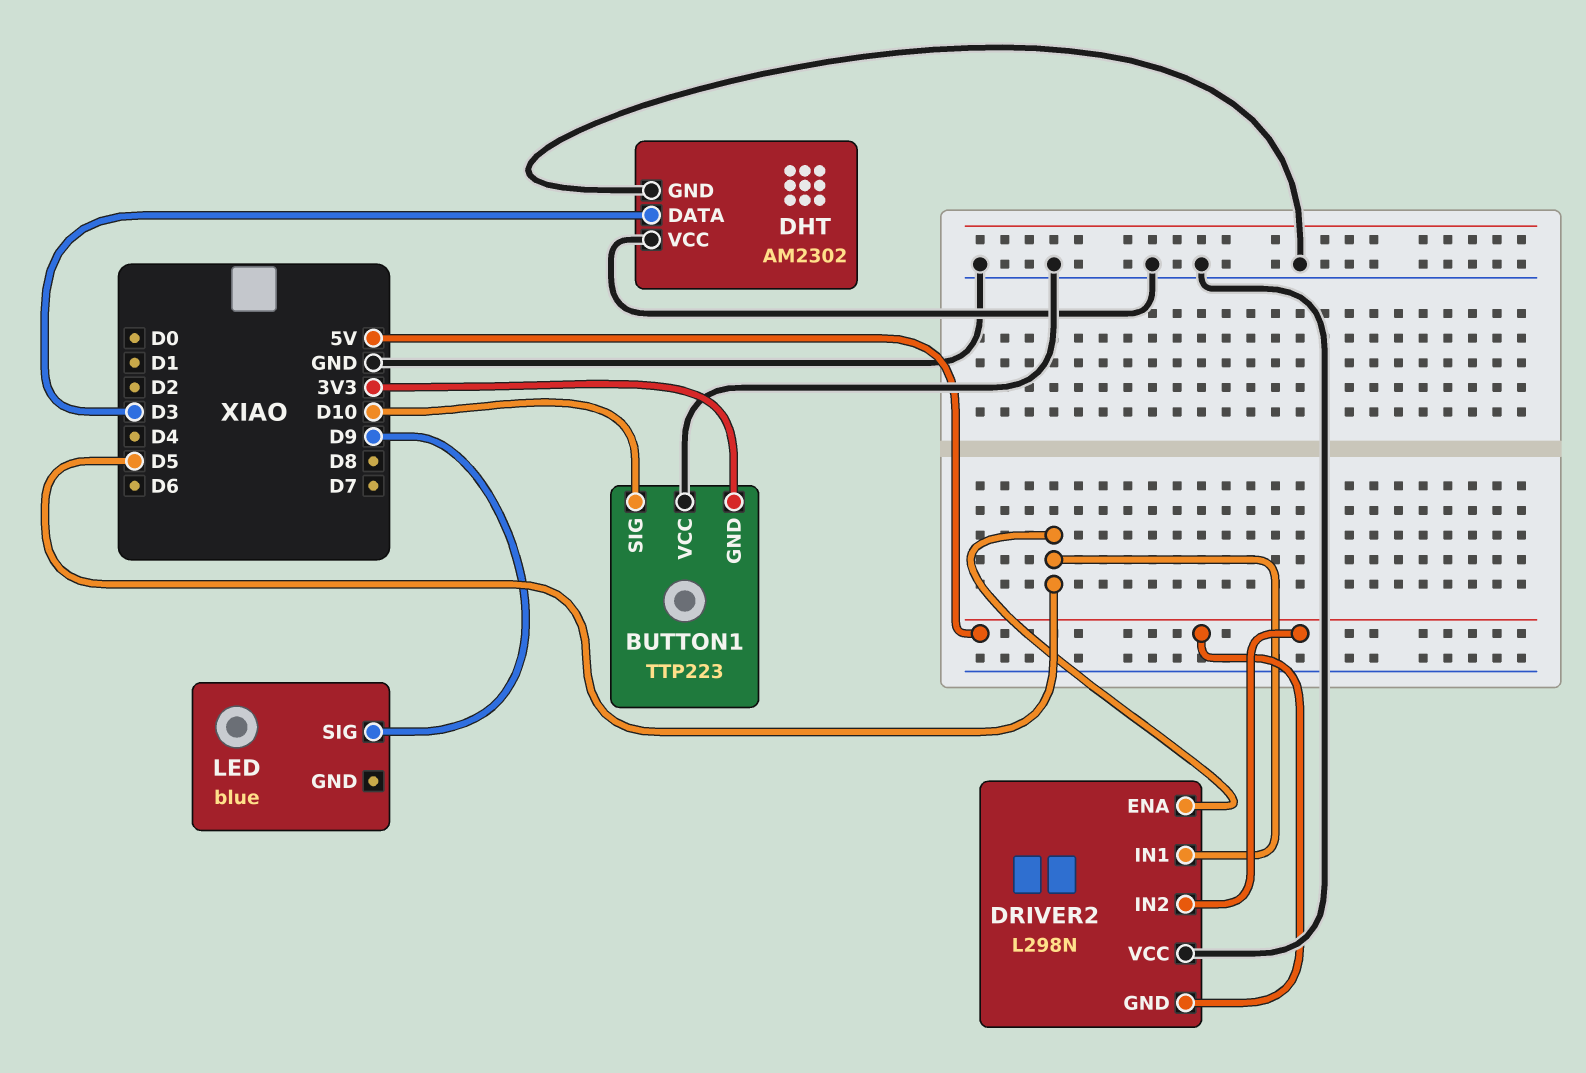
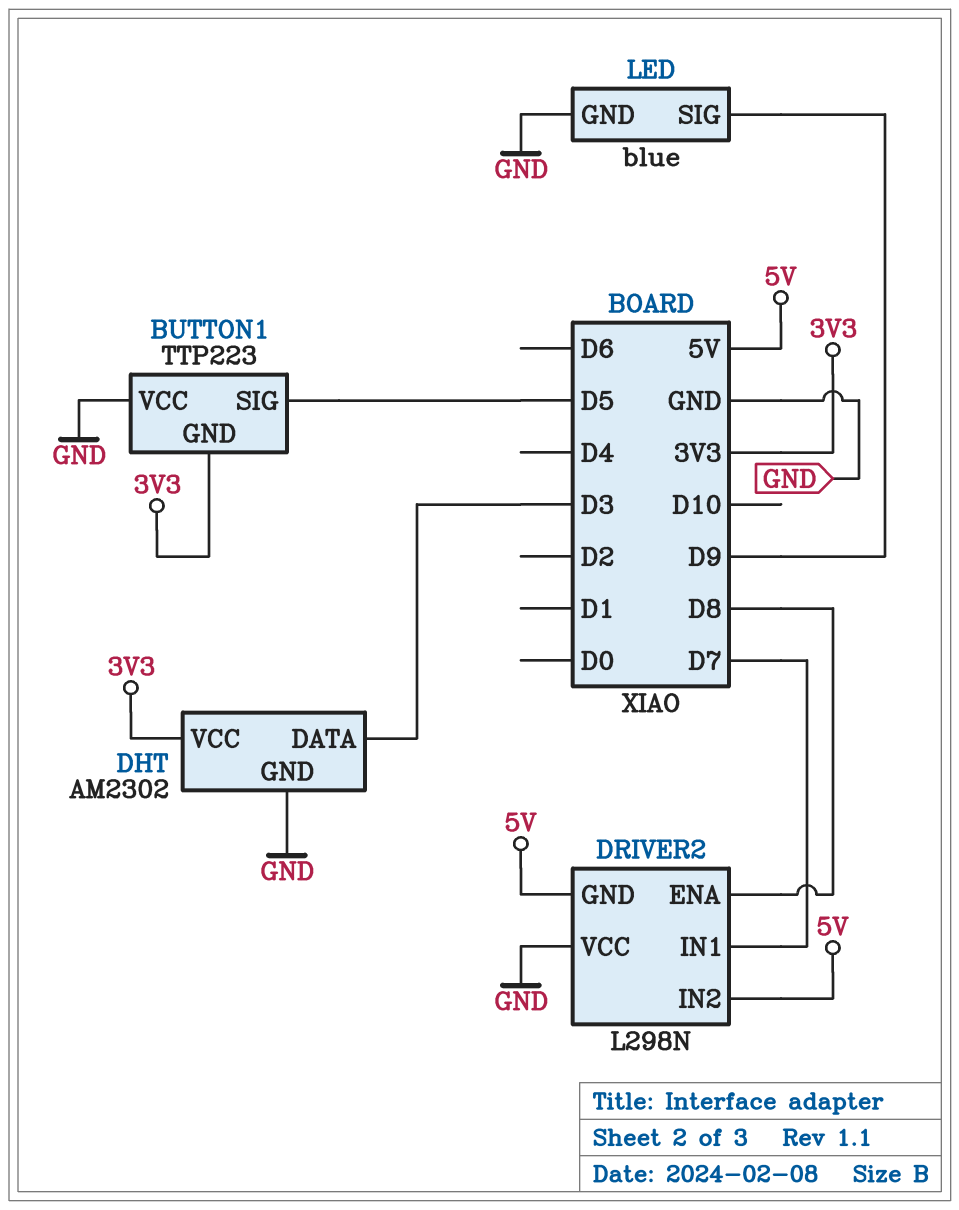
BUTTON1 pin SIG: D10 -> D5
DHT pin VCC: GND -> 3V3
DRIVER2 pin ENA: D5 -> D8
DRIVER2 pin IN1: D5 -> D7
LED pin GND: none -> GND

